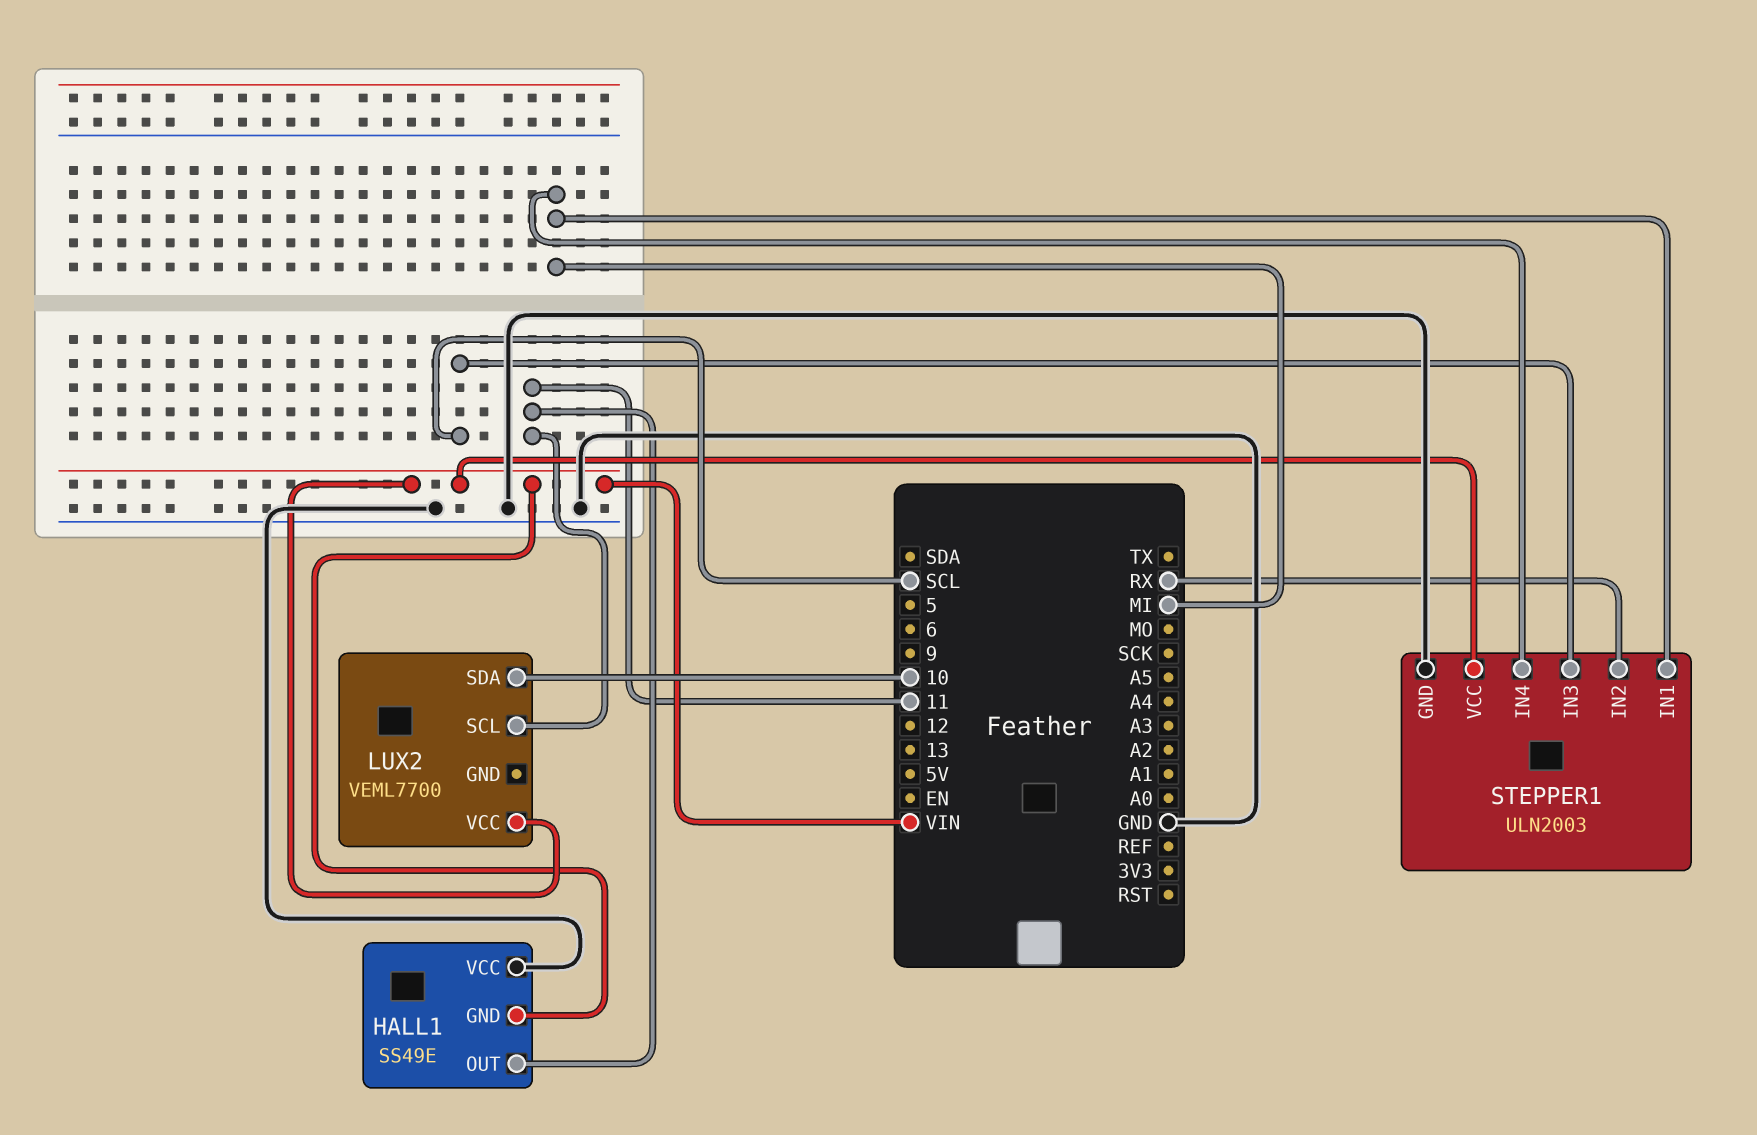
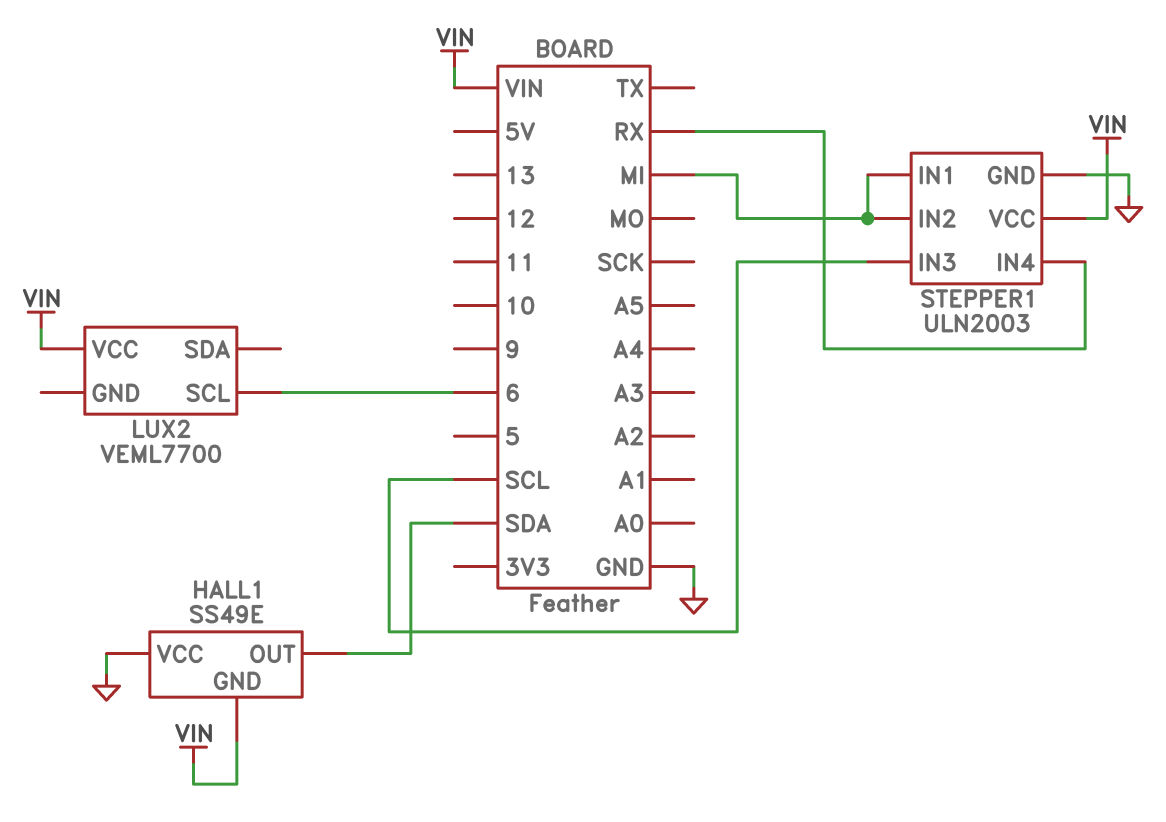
HALL1 pin OUT: 11 -> SDA
LUX2 pin SCL: 11 -> 6
LUX2 pin SDA: 10 -> none
STEPPER1 pin IN2: RX -> MI
STEPPER1 pin IN4: MI -> RX

